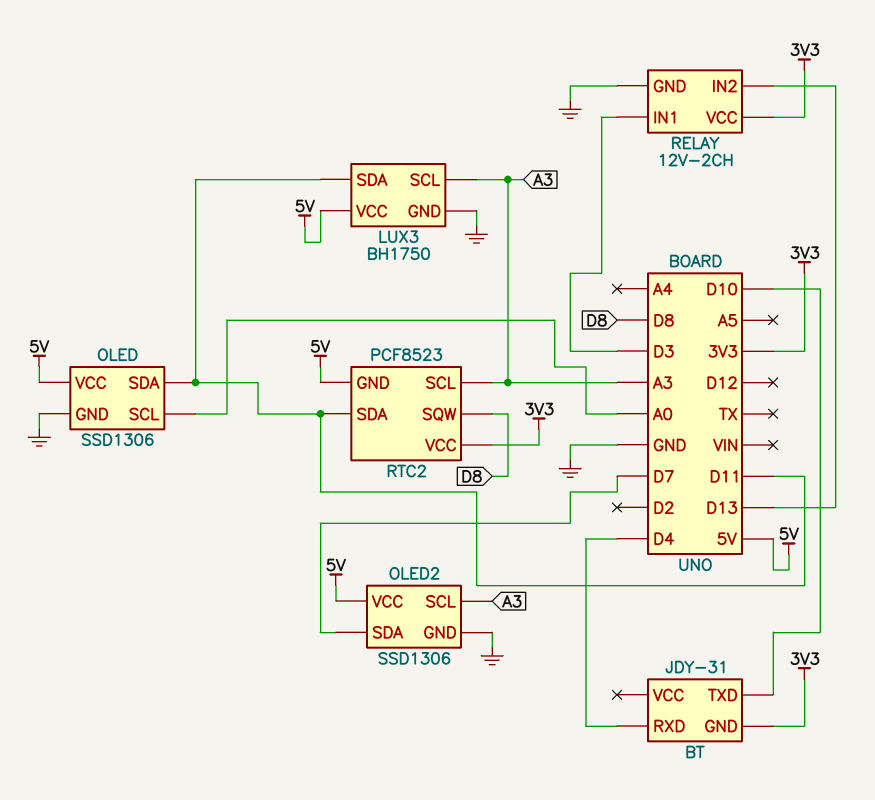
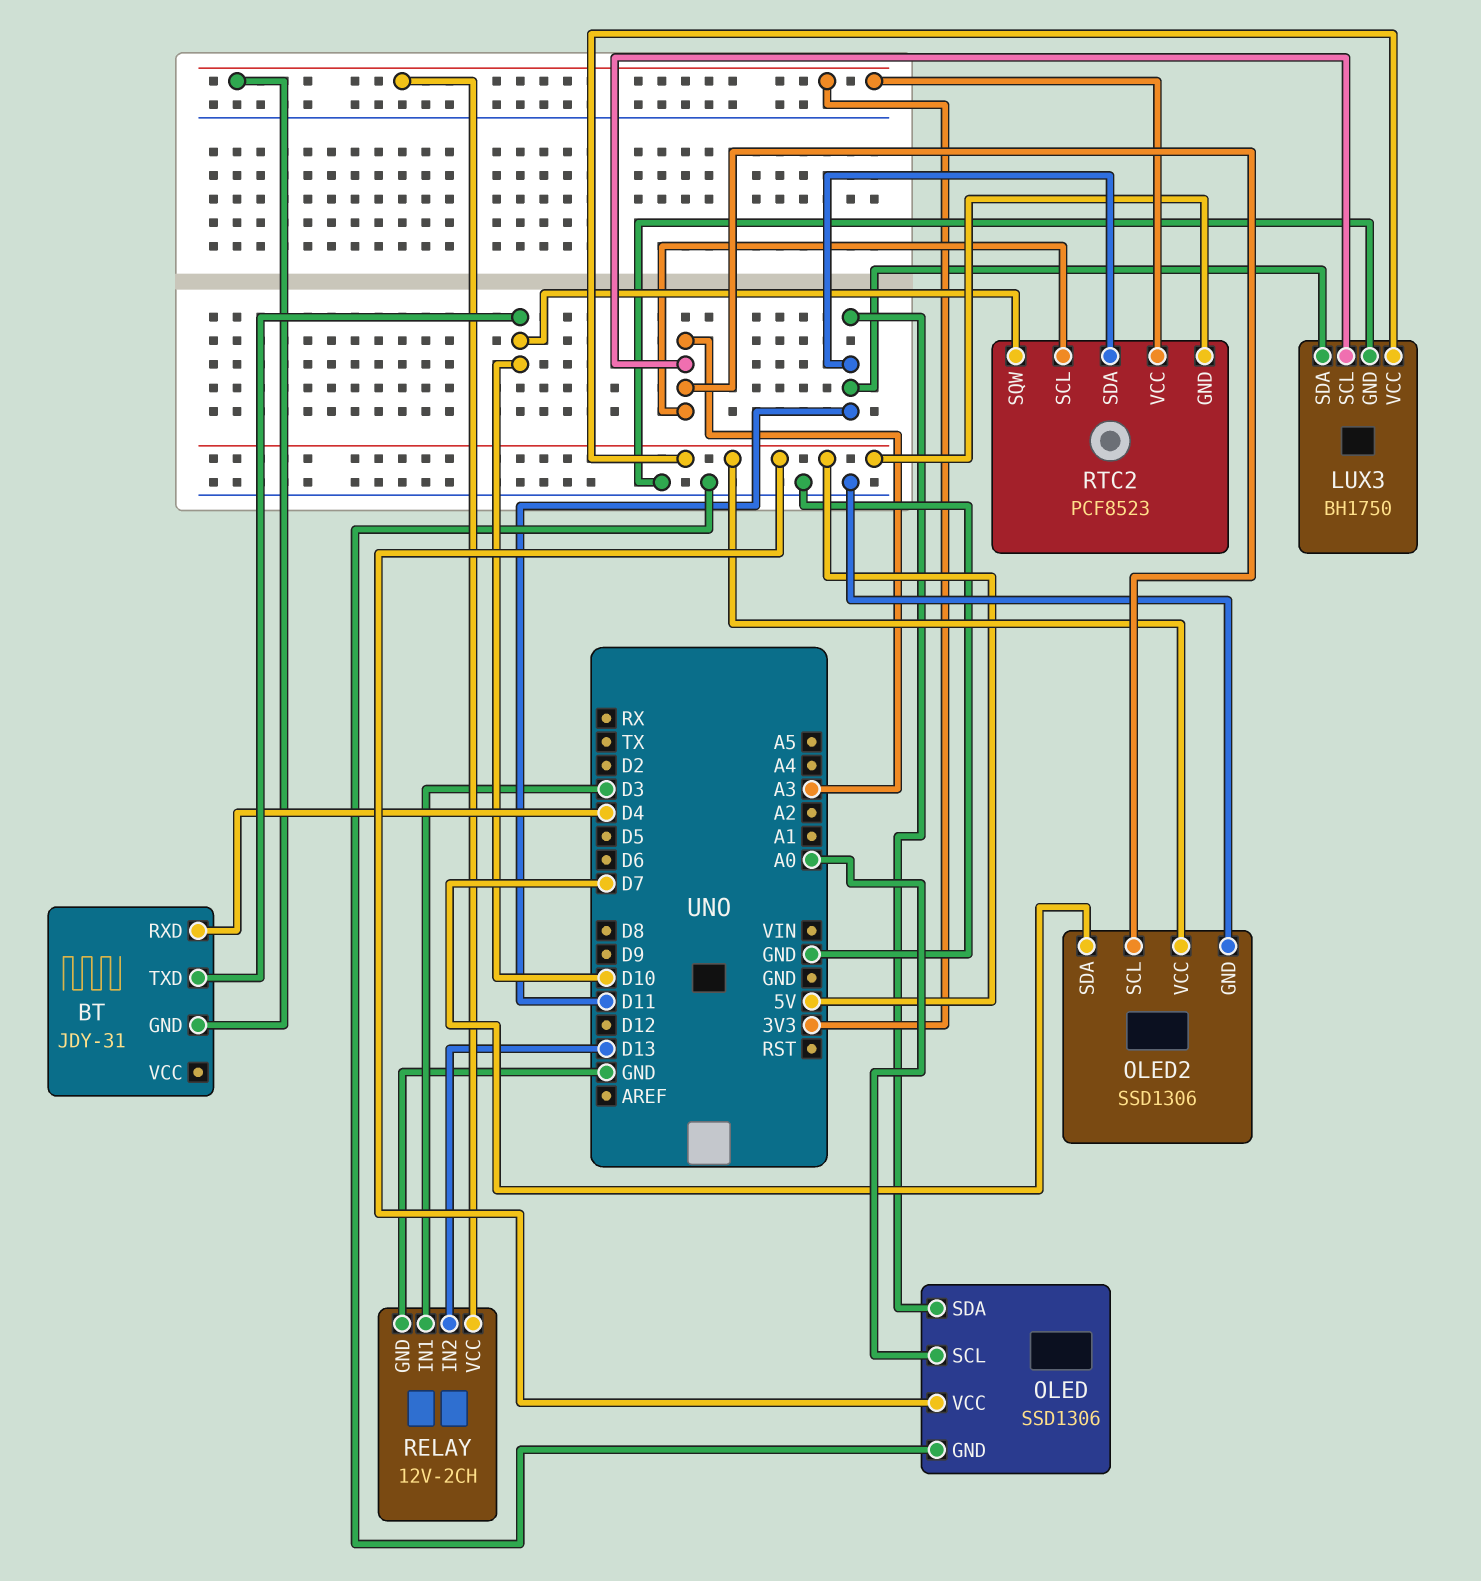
RTC2 pin SQW: D8 -> D10

